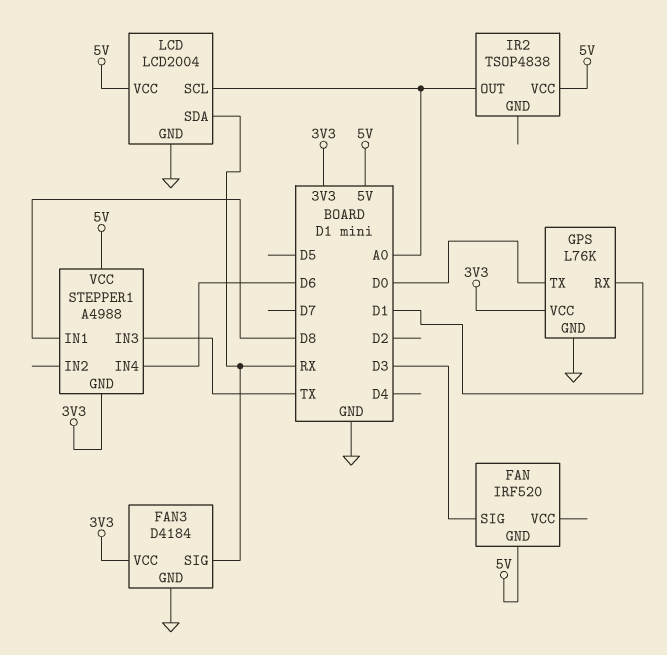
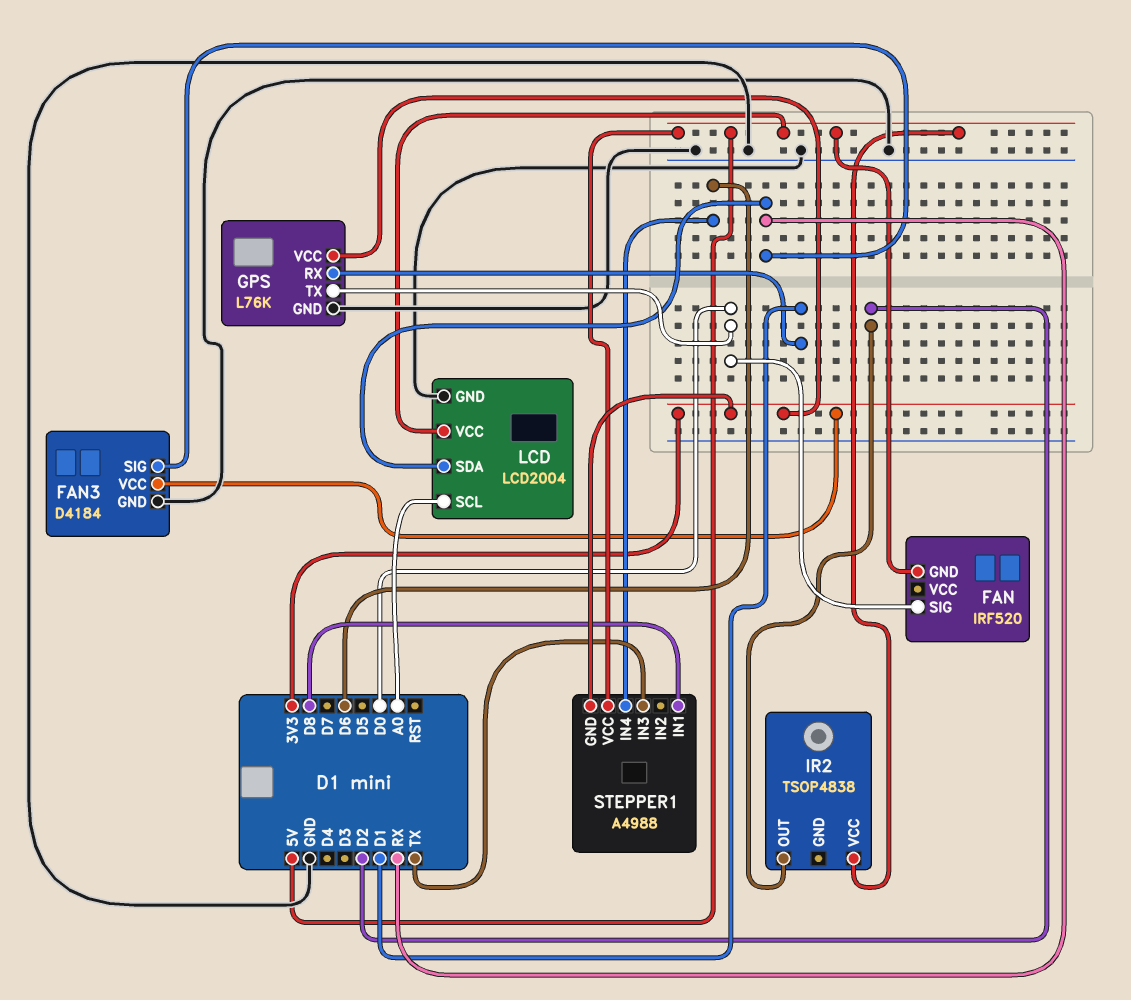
FAN pin SIG: D3 -> D0
IR2 pin OUT: A0 -> D2

